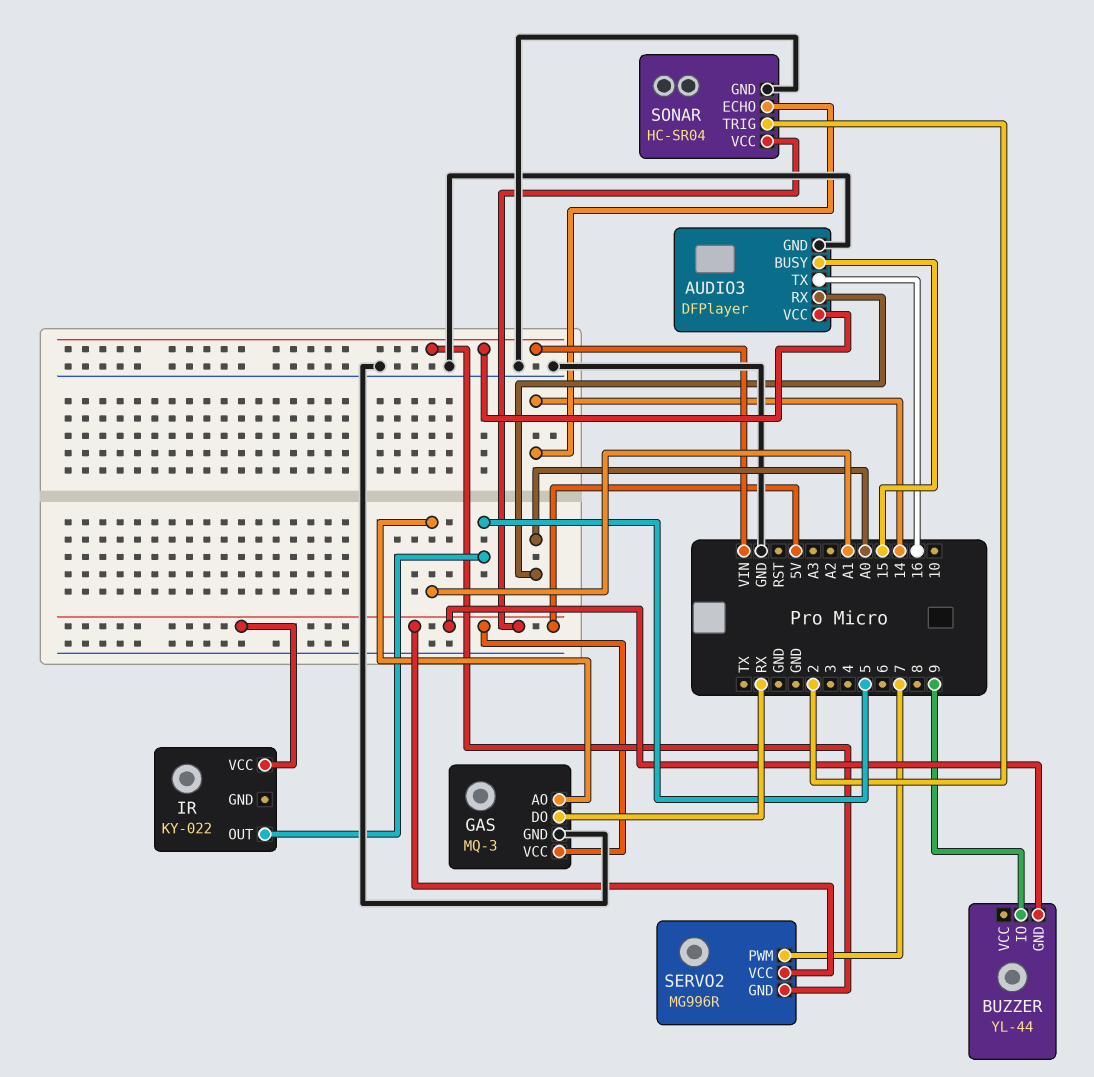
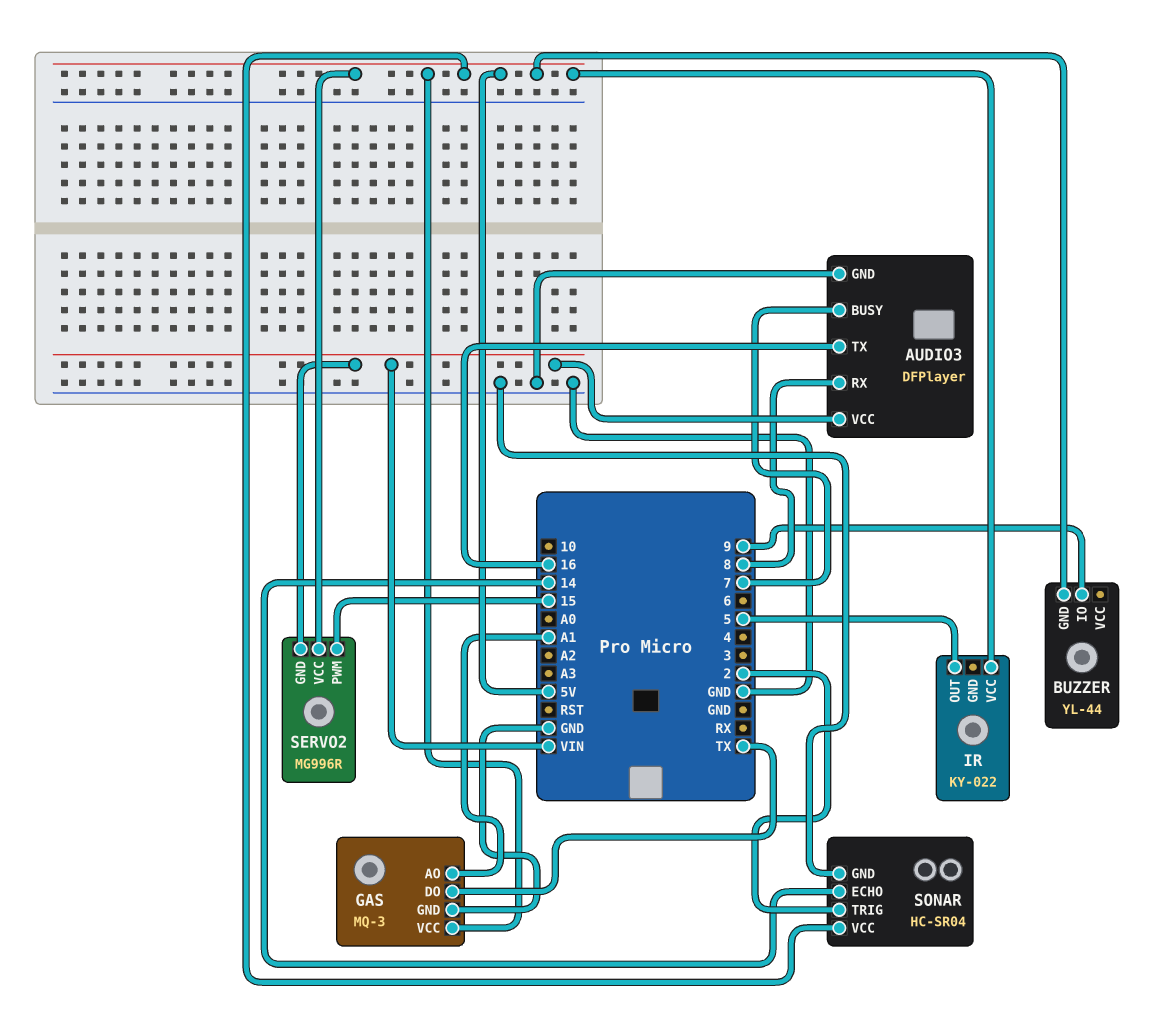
AUDIO3 pin BUSY: 15 -> 7
AUDIO3 pin RX: A0 -> 8
GAS pin DO: RX -> TX
SERVO2 pin PWM: 7 -> 15

